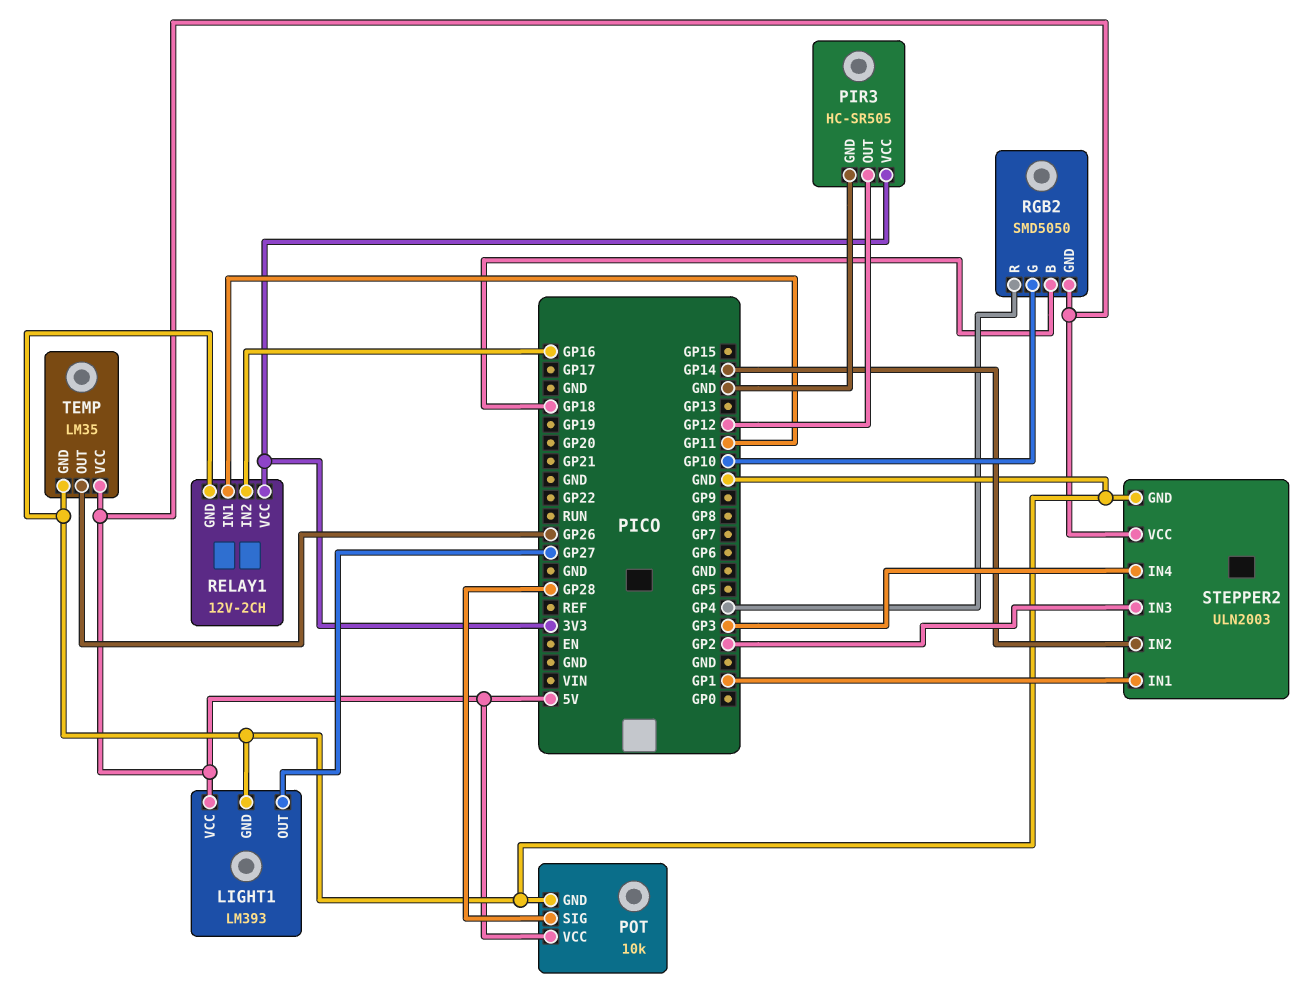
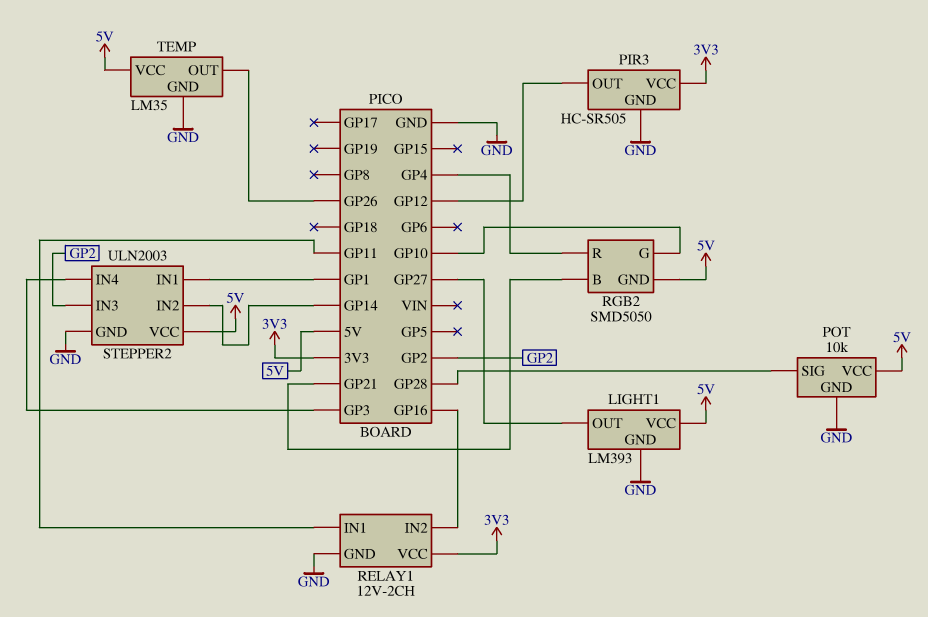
RGB2 pin B: GP18 -> GP21

